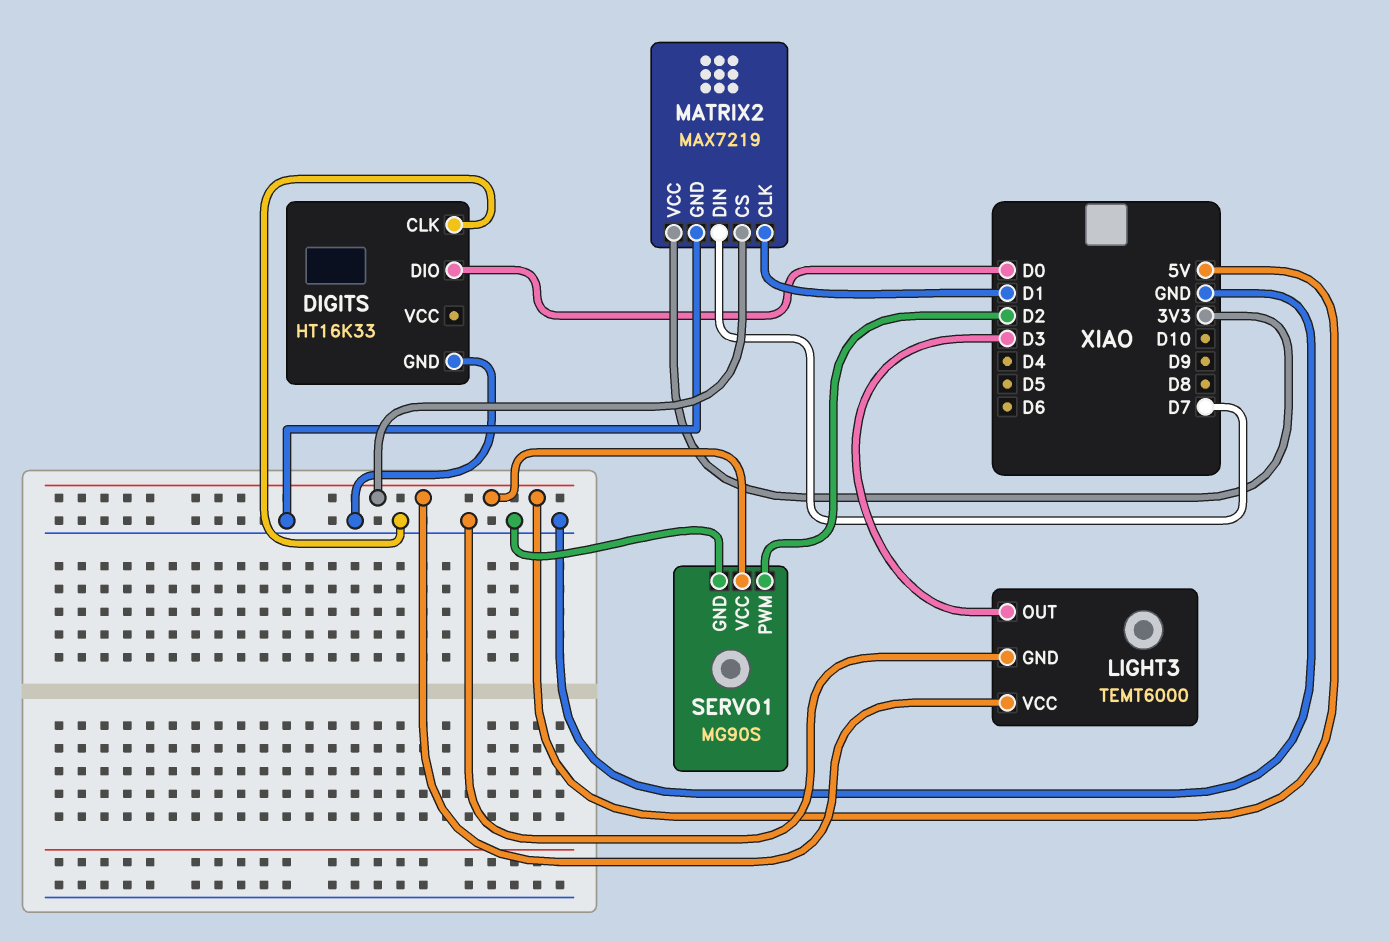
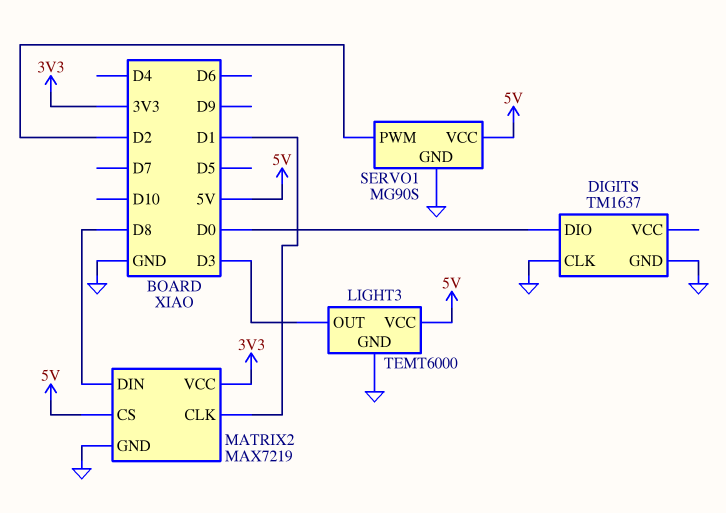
DIGITS: HT16K33 -> TM1637
MATRIX2 pin DIN: D7 -> D8

